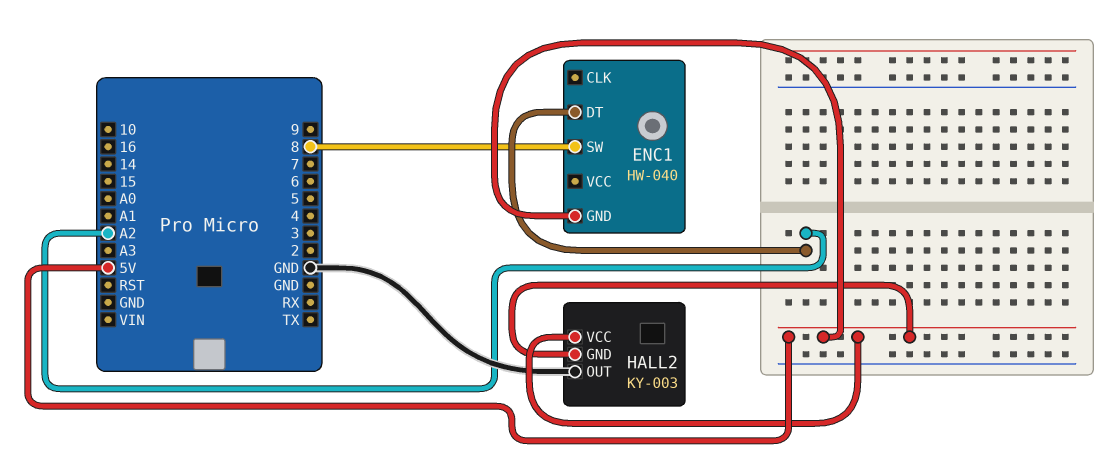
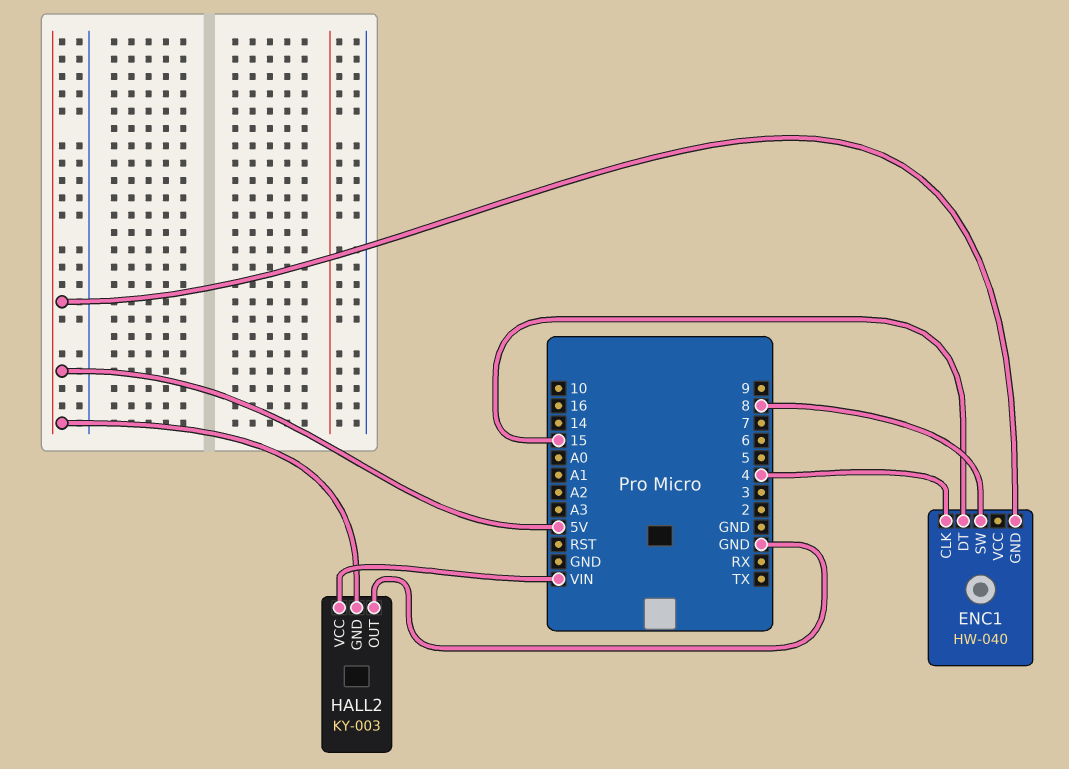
ENC1 pin CLK: none -> 4
ENC1 pin DT: A2 -> 15
HALL2 pin VCC: 5V -> VIN

